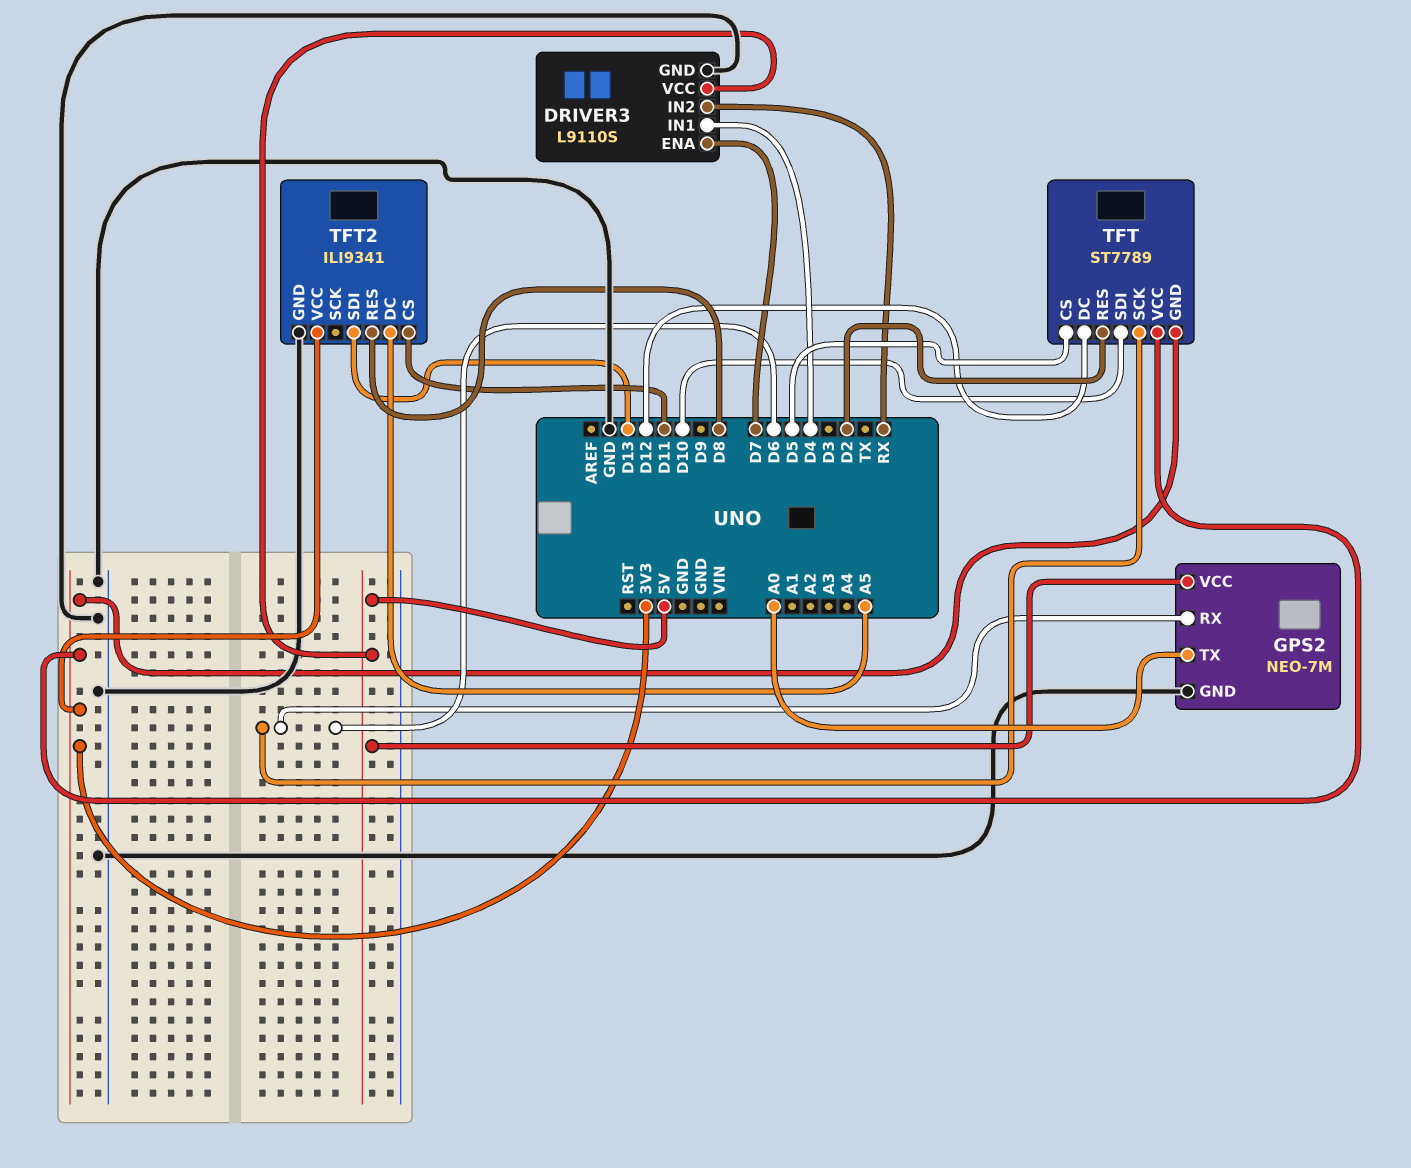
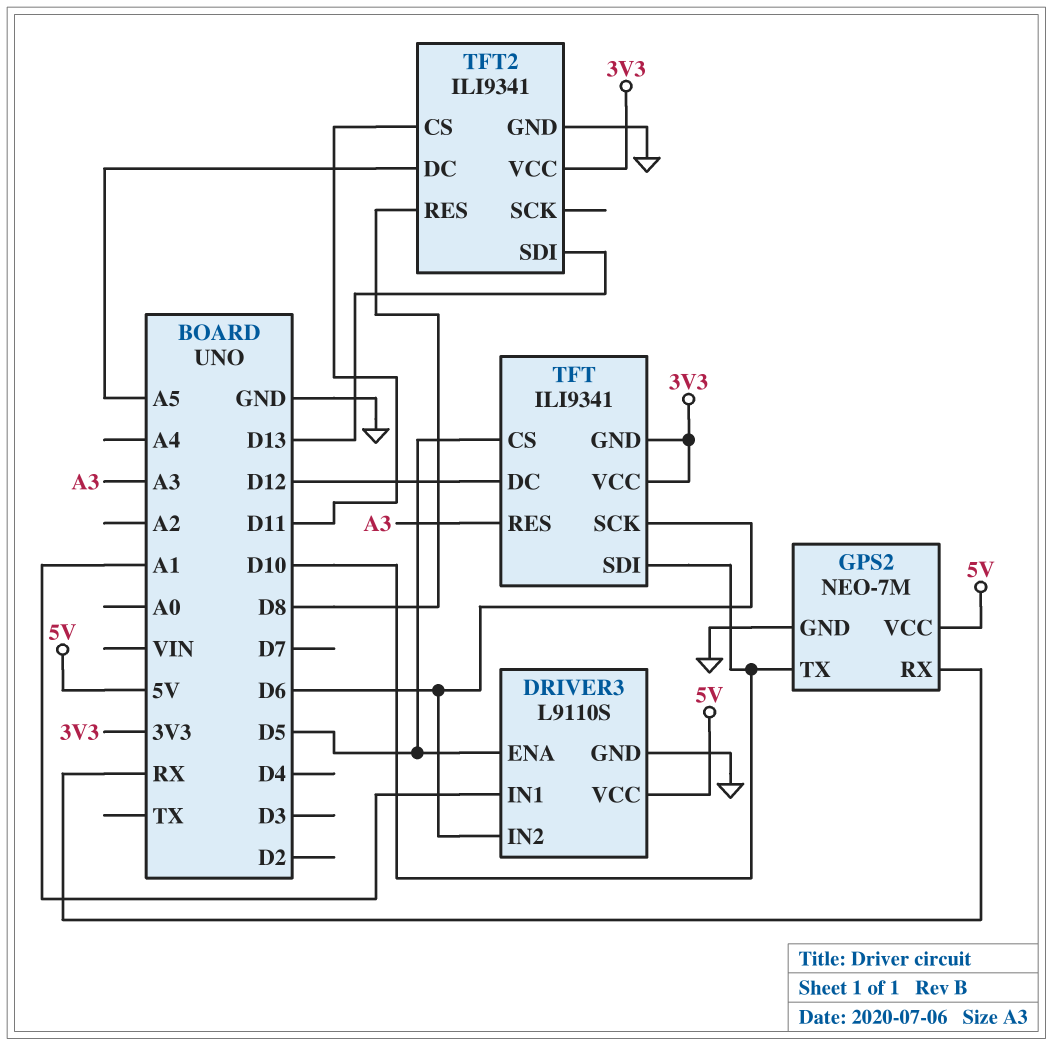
DRIVER3 pin ENA: D7 -> D5
DRIVER3 pin IN1: D4 -> A1
DRIVER3 pin IN2: RX -> D6
GPS2 pin RX: D6 -> RX
GPS2 pin TX: A0 -> D10
TFT: ST7789 -> ILI9341
TFT pin RES: D2 -> A3

